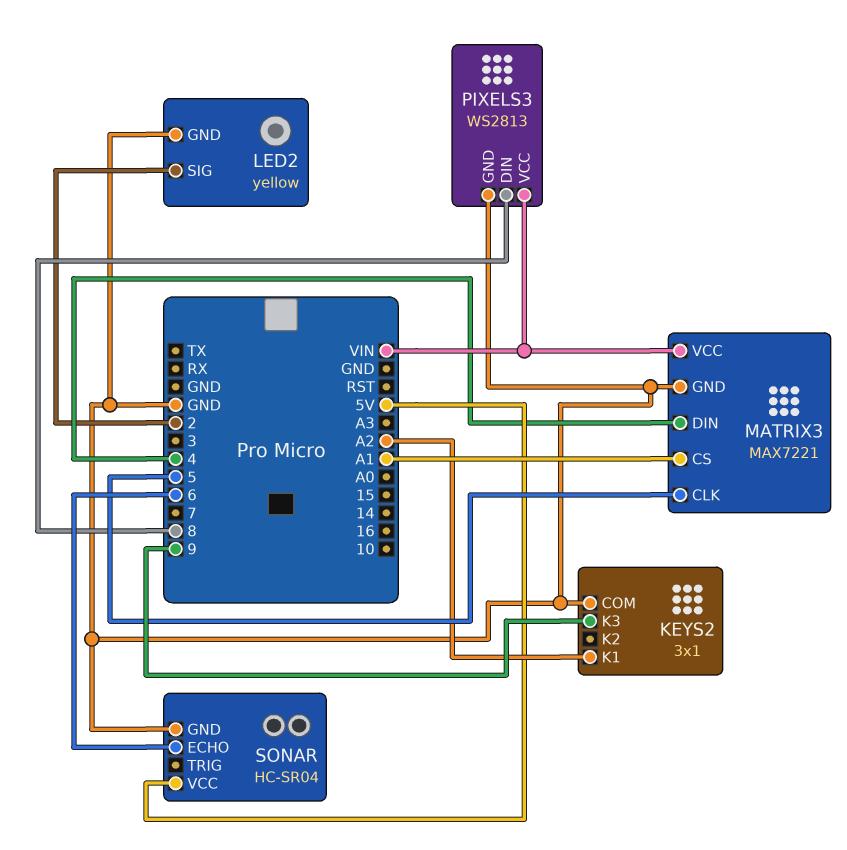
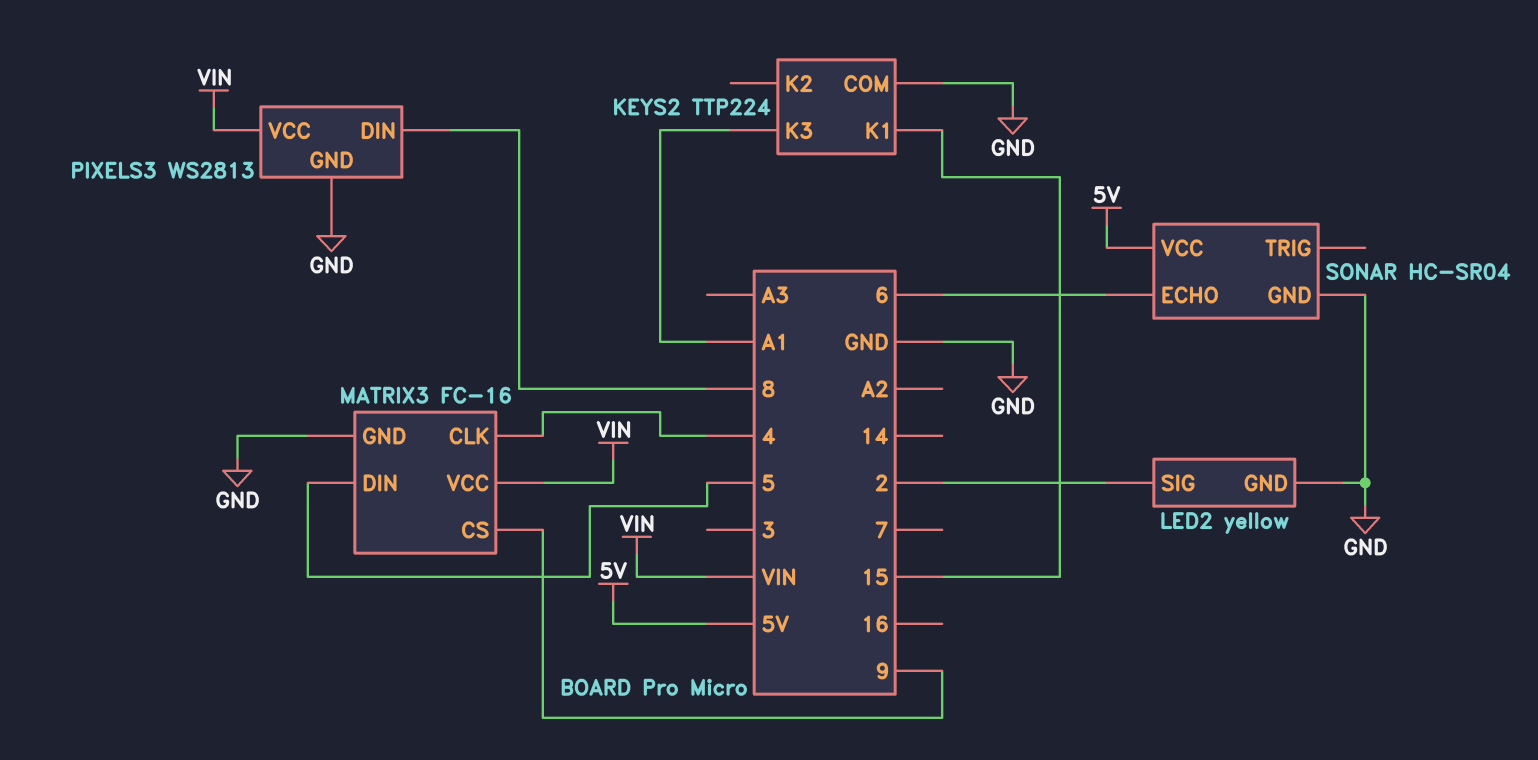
KEYS2: 3x1 -> TTP224
KEYS2 pin K1: A2 -> 15
KEYS2 pin K3: 9 -> A1
MATRIX3: MAX7221 -> FC-16
MATRIX3 pin CLK: 5 -> 4
MATRIX3 pin CS: A1 -> 9
MATRIX3 pin DIN: 4 -> 5

